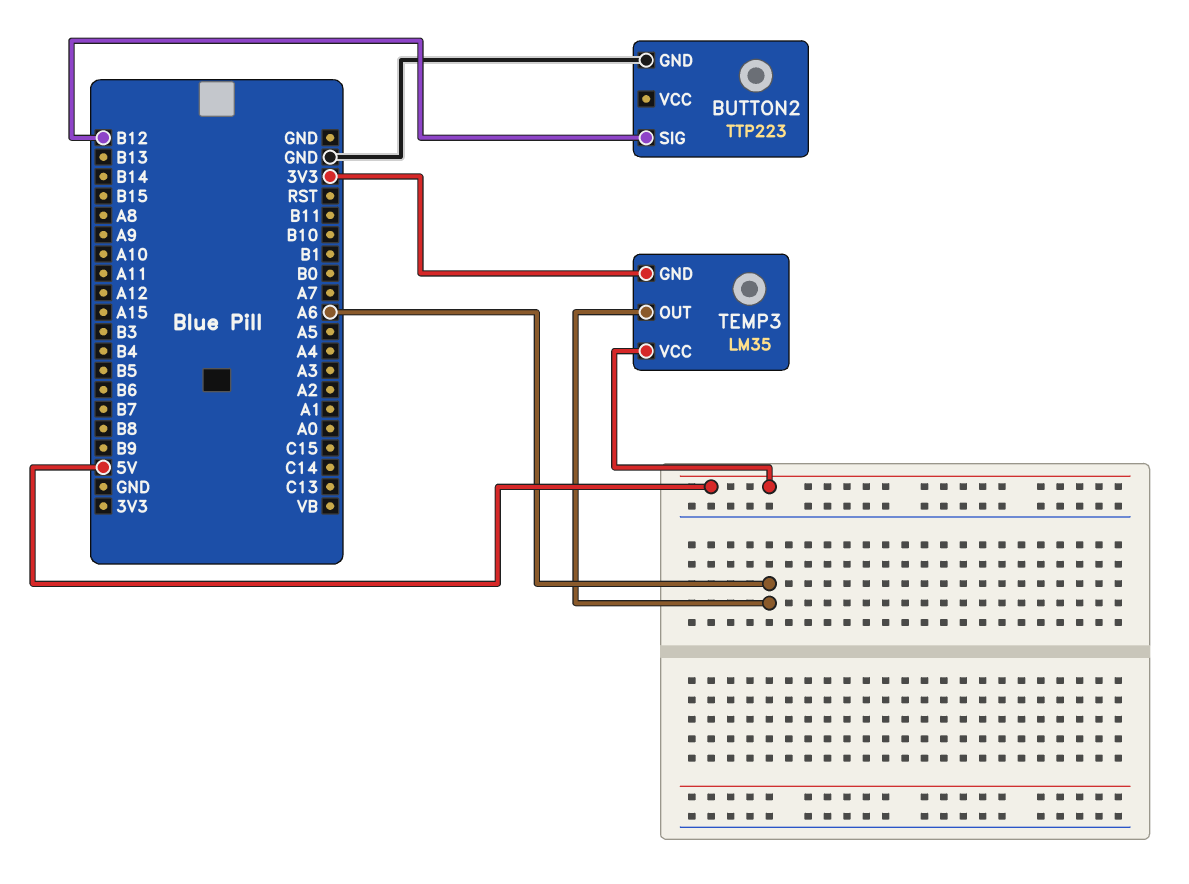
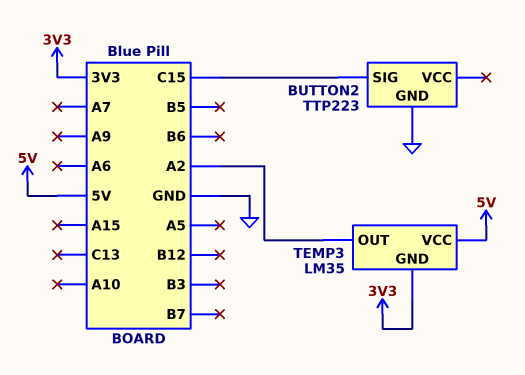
BUTTON2 pin SIG: B12 -> C15
TEMP3 pin OUT: A6 -> A2

